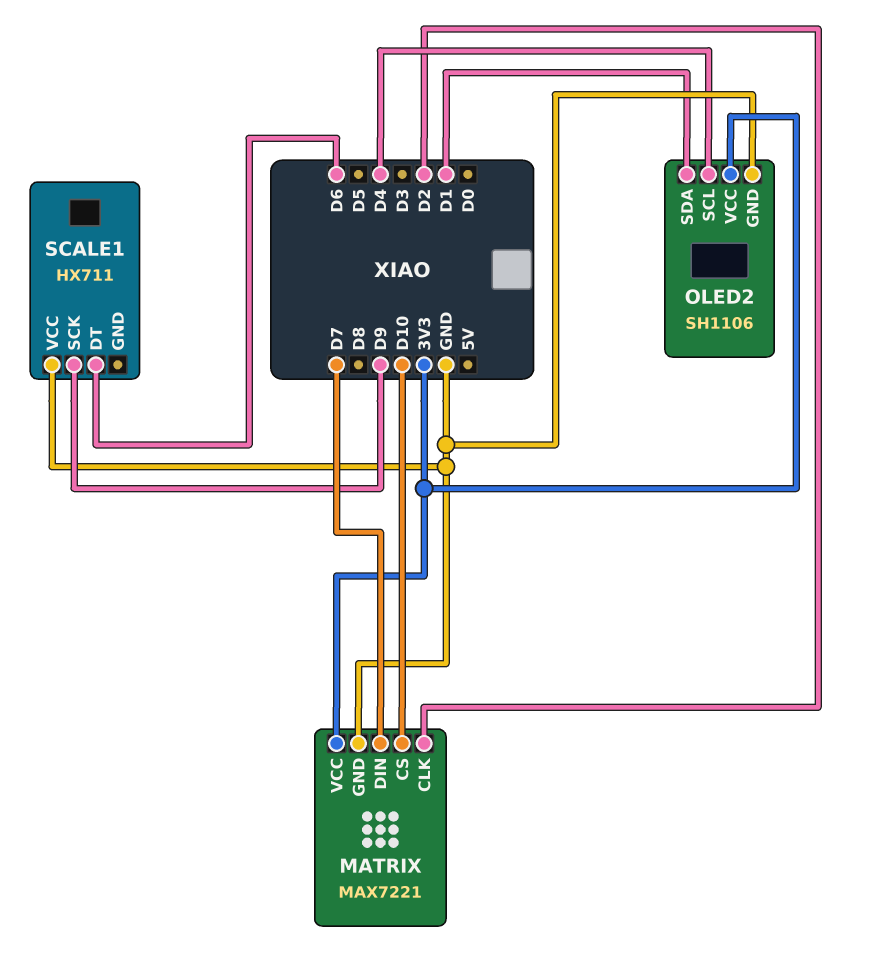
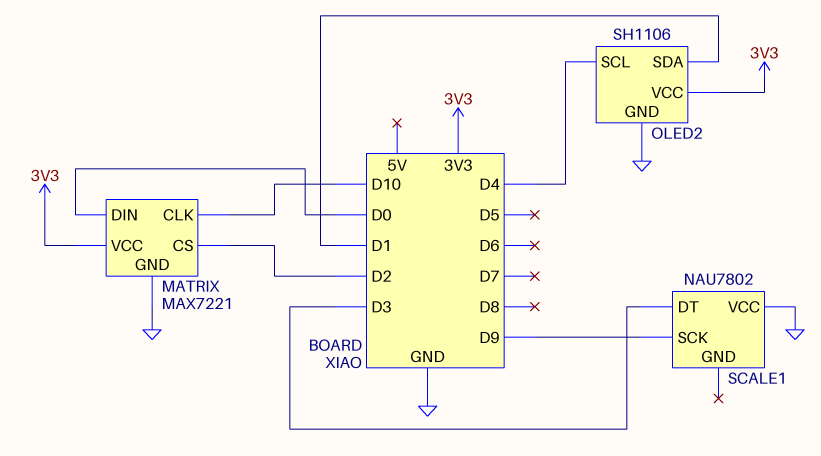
MATRIX pin CLK: D2 -> D10
MATRIX pin CS: D10 -> D2
MATRIX pin DIN: D7 -> D0
SCALE1: HX711 -> NAU7802
SCALE1 pin DT: D6 -> D3

